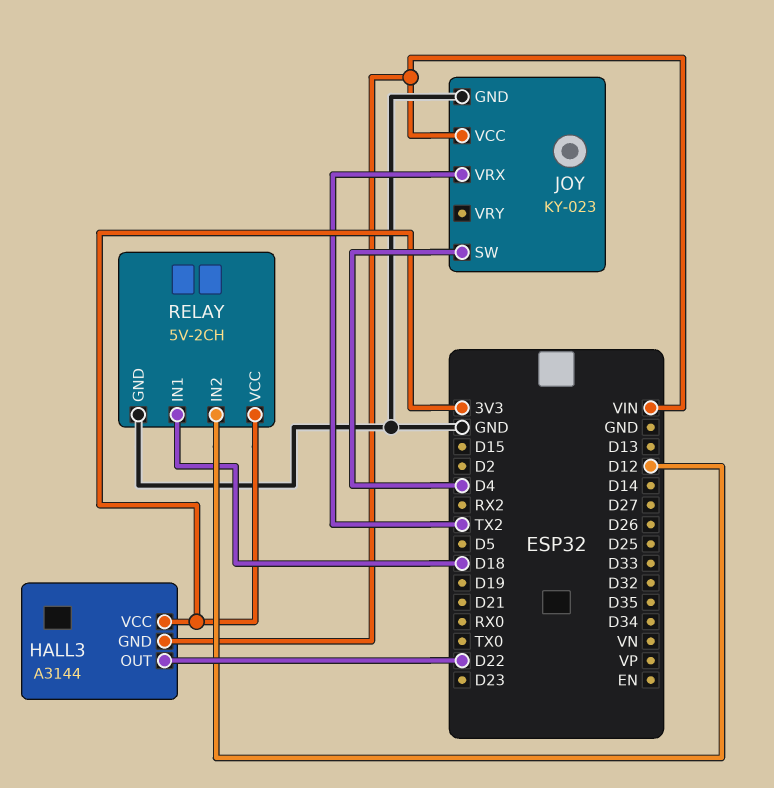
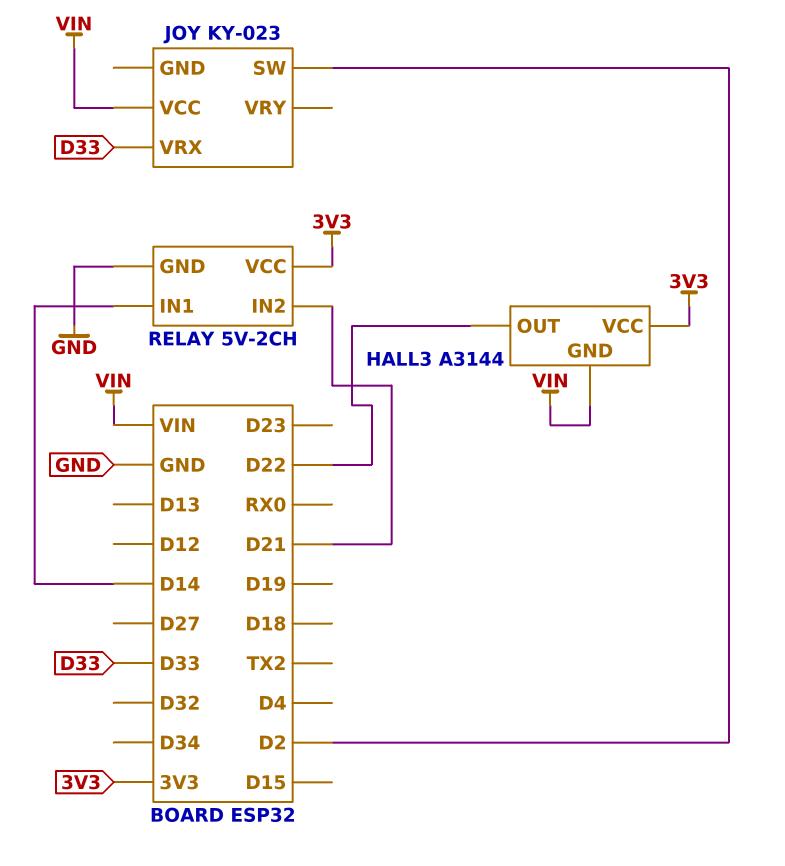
JOY pin GND: GND -> none
JOY pin SW: D4 -> D2
JOY pin VRX: TX2 -> D33
RELAY pin IN1: D18 -> D14
RELAY pin IN2: D12 -> D21

